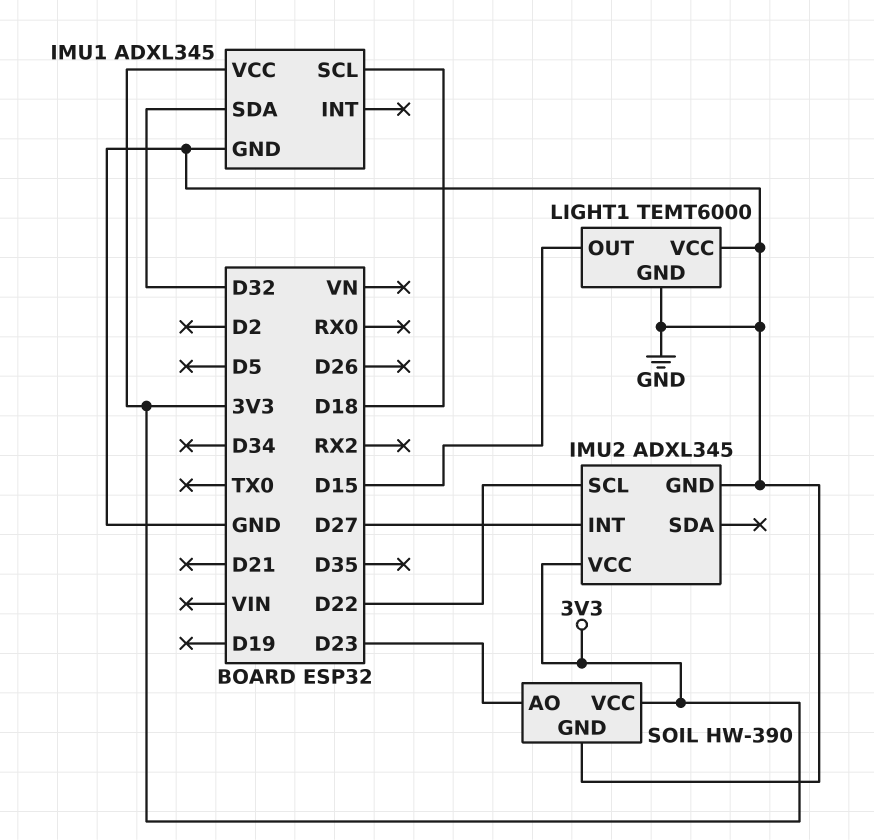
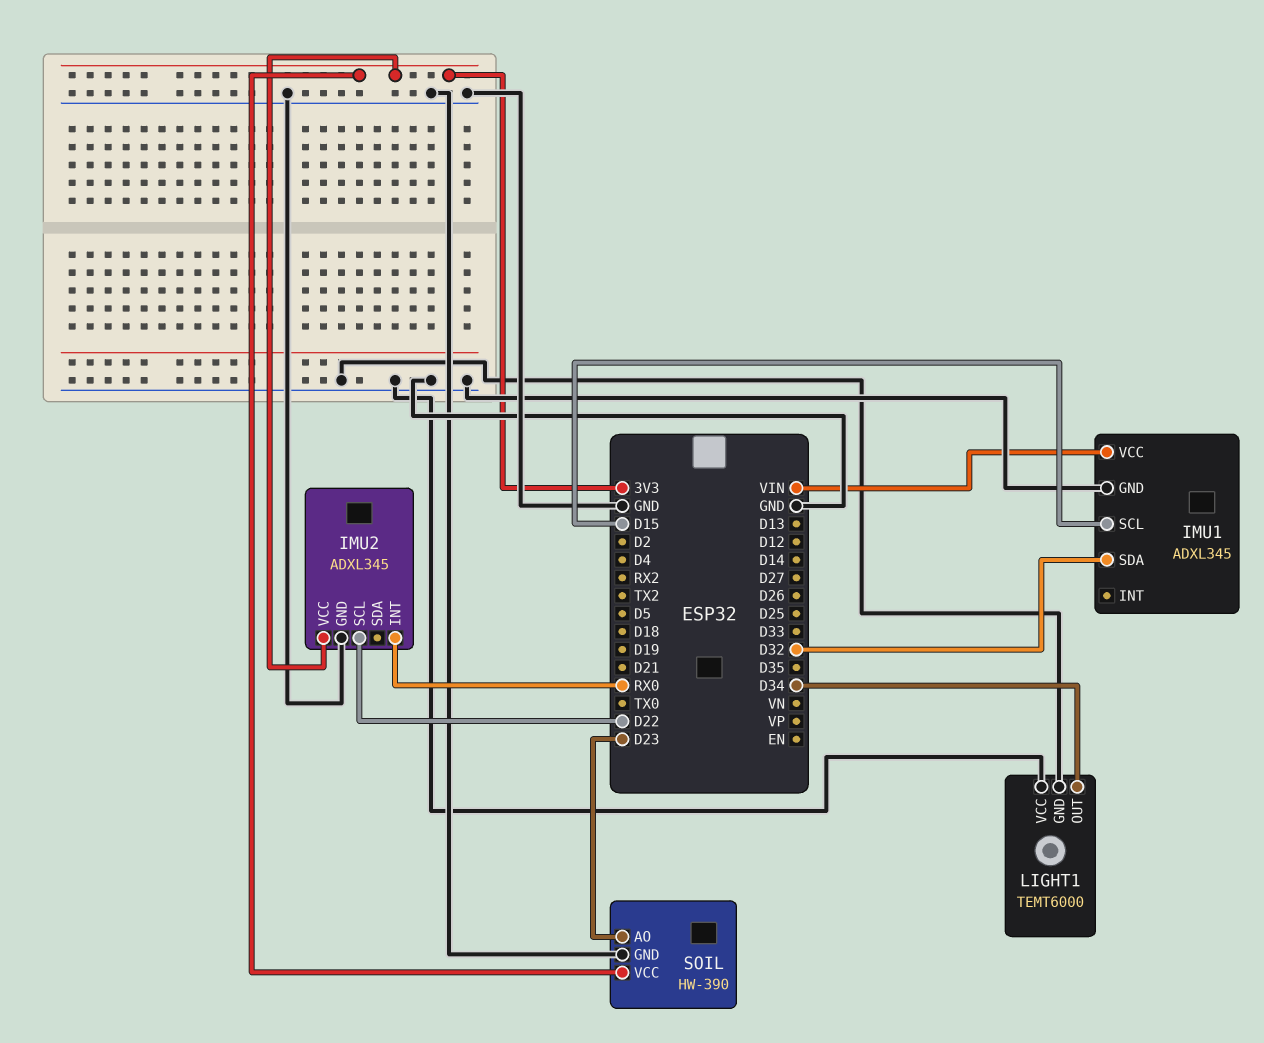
IMU1 pin SCL: D18 -> D15
IMU1 pin VCC: 3V3 -> VIN
IMU2 pin INT: D27 -> RX0
LIGHT1 pin OUT: D15 -> D34

